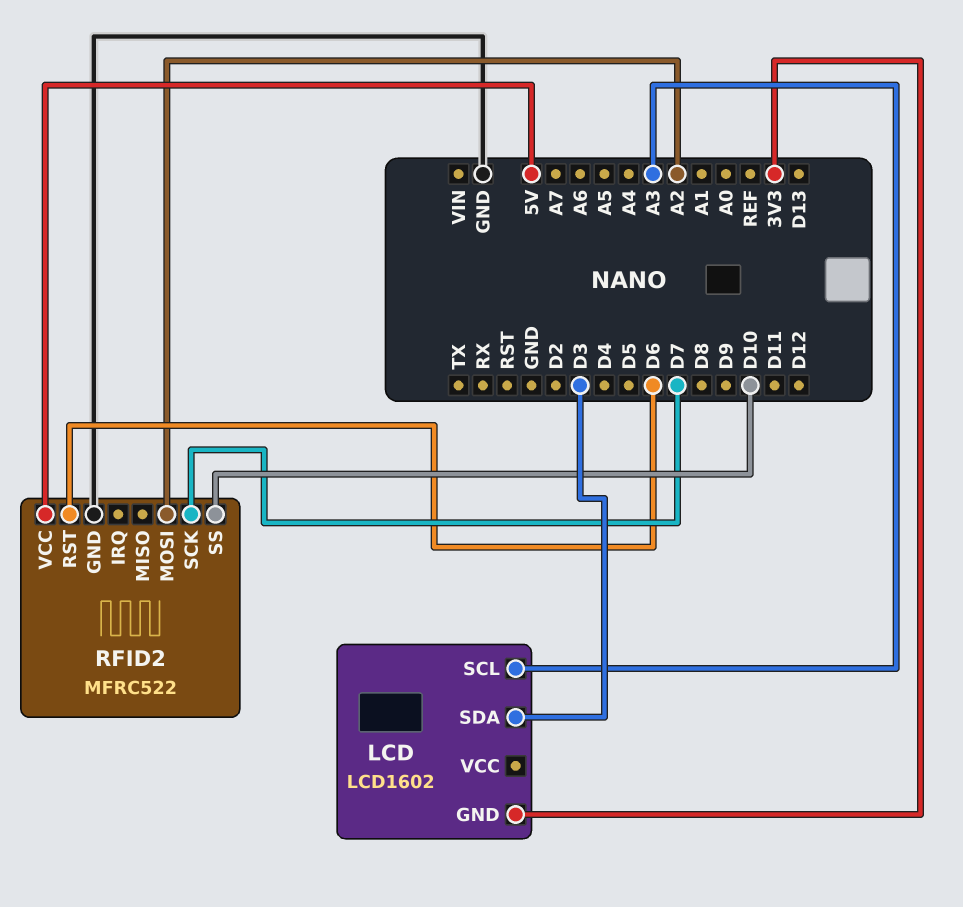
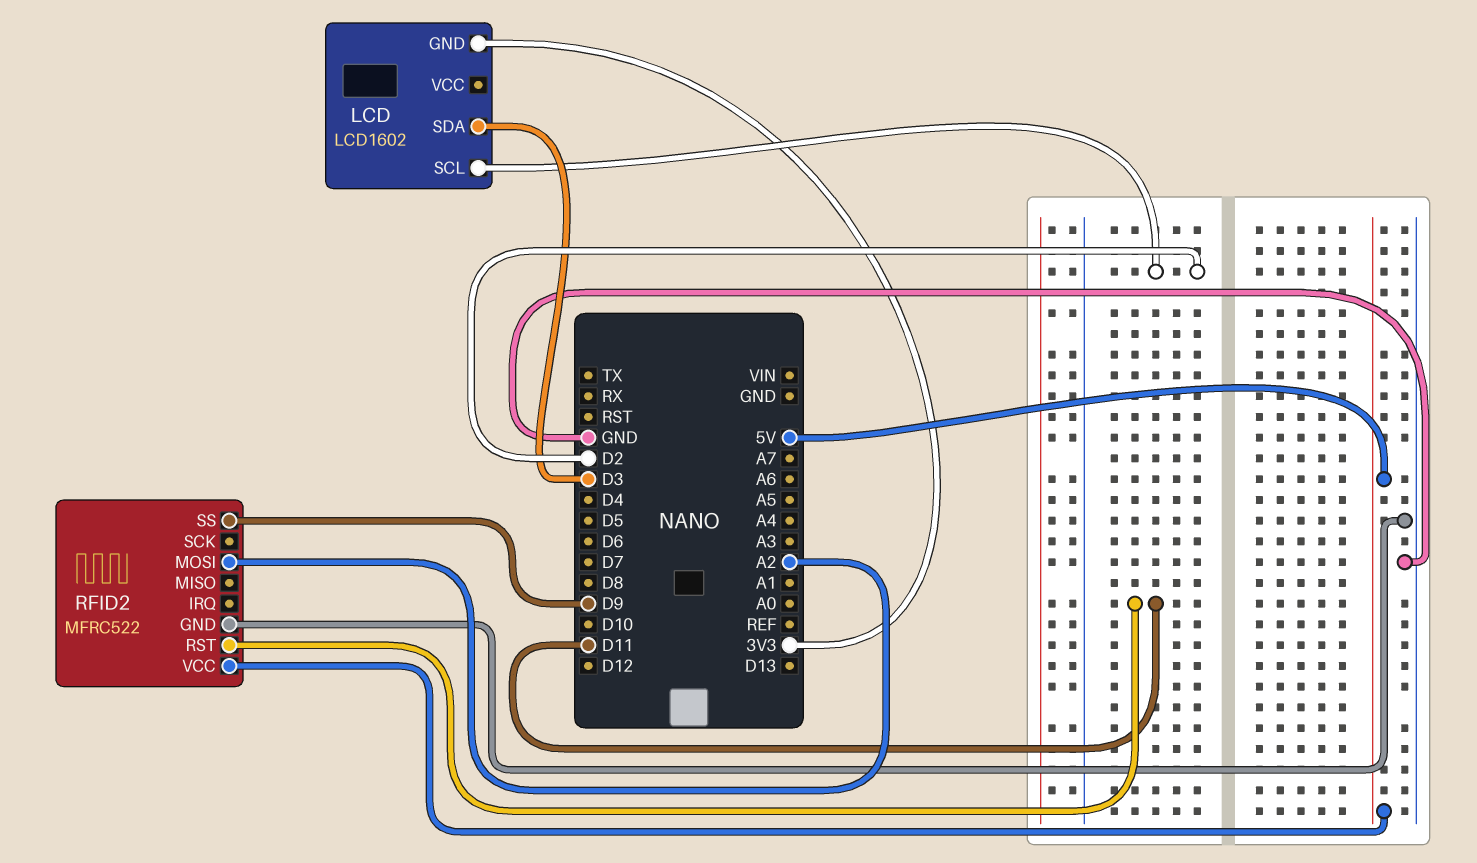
LCD pin SCL: A3 -> D2
RFID2 pin RST: D6 -> D11
RFID2 pin SCK: D7 -> none
RFID2 pin SS: D10 -> D9

